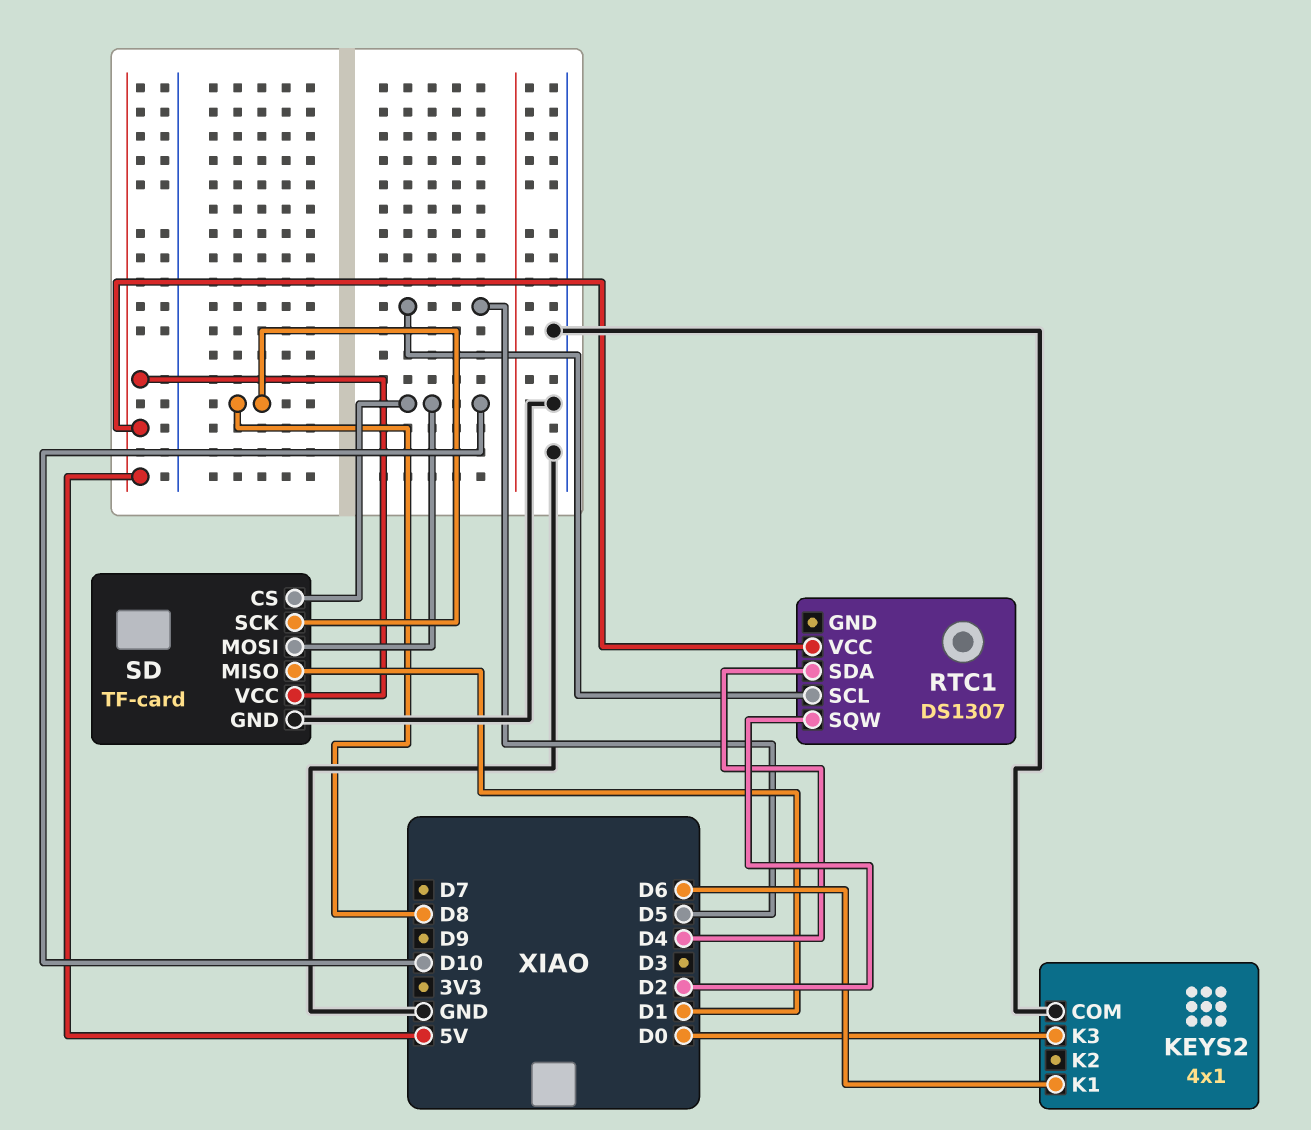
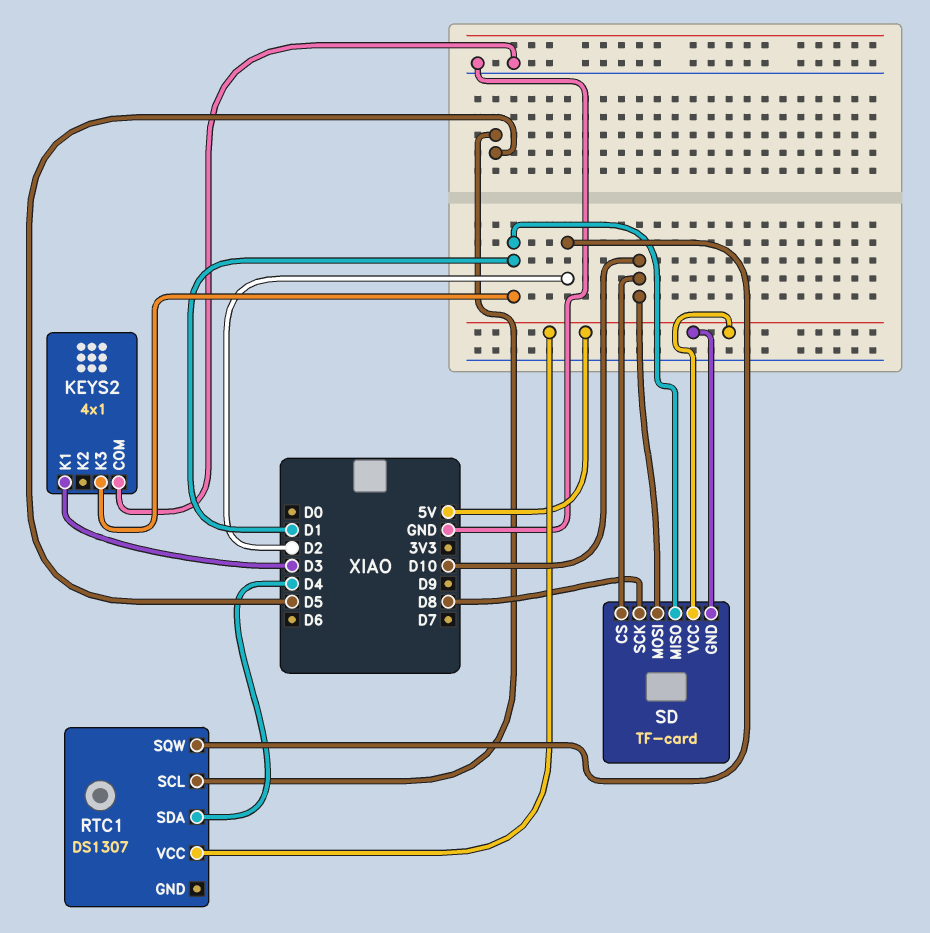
KEYS2 pin K1: D6 -> D3
KEYS2 pin K3: D0 -> D1
SD pin GND: GND -> 5V

